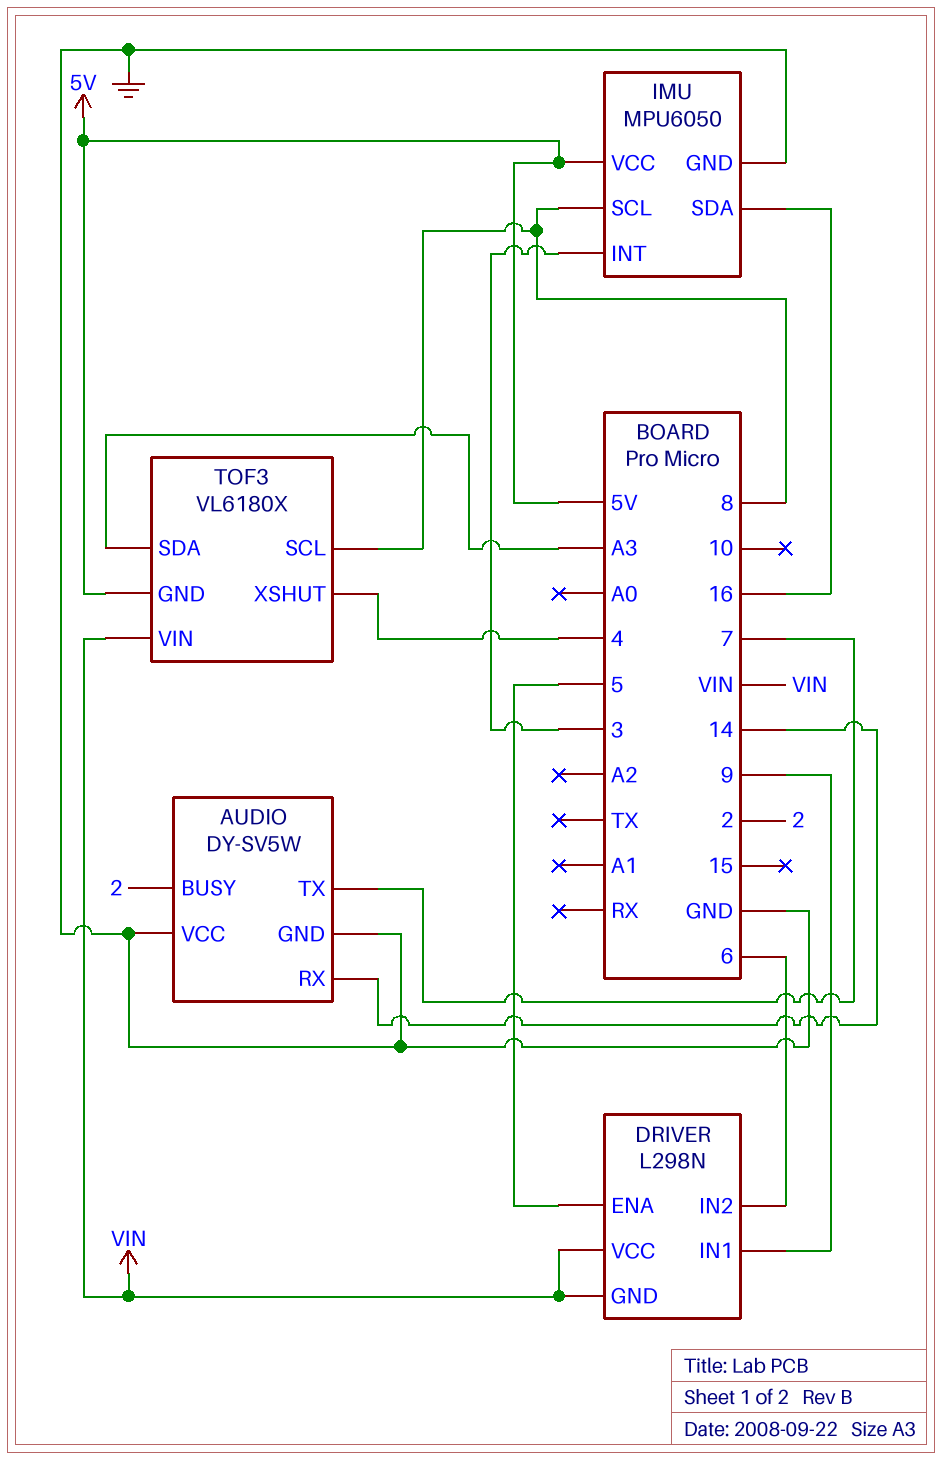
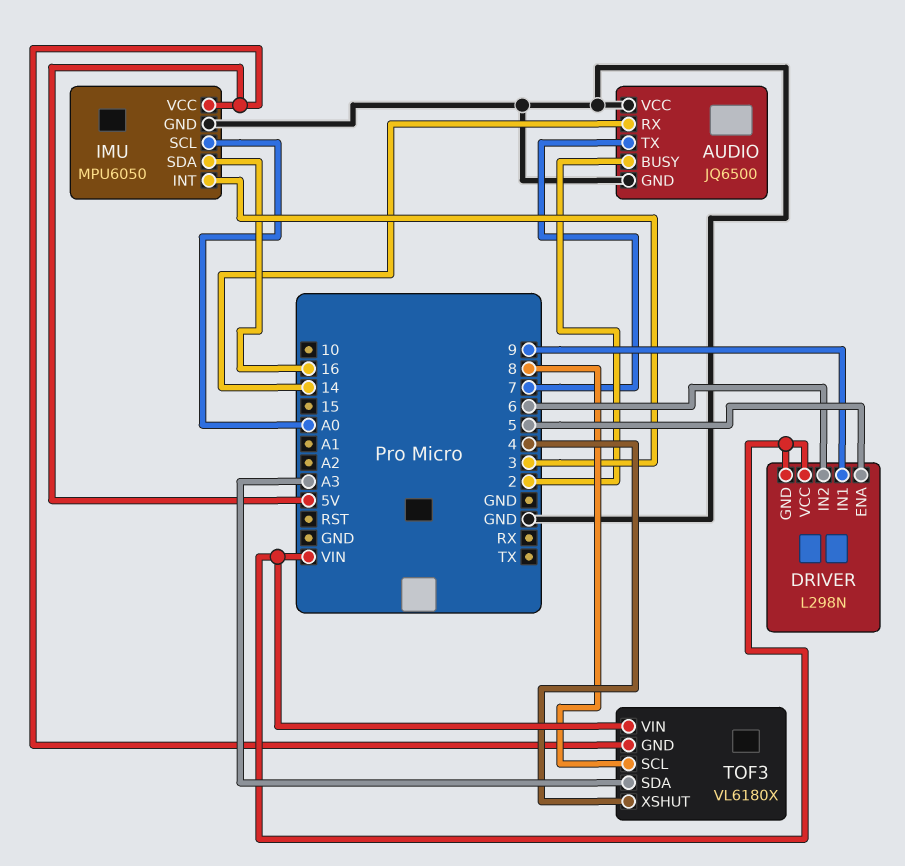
AUDIO: DY-SV5W -> JQ6500
IMU pin SCL: 8 -> A0

